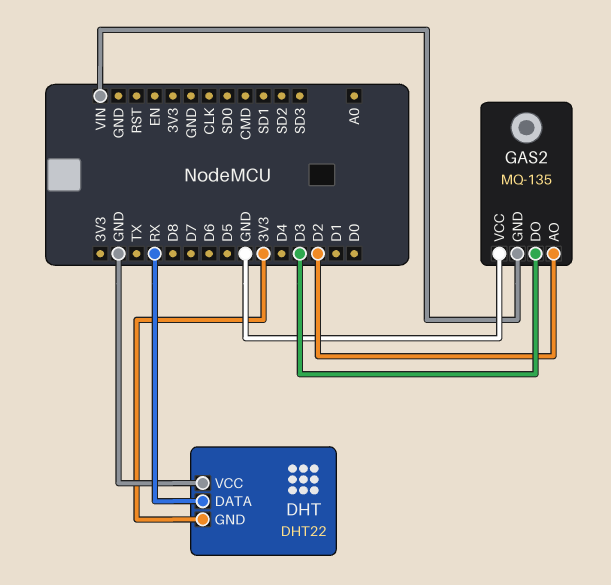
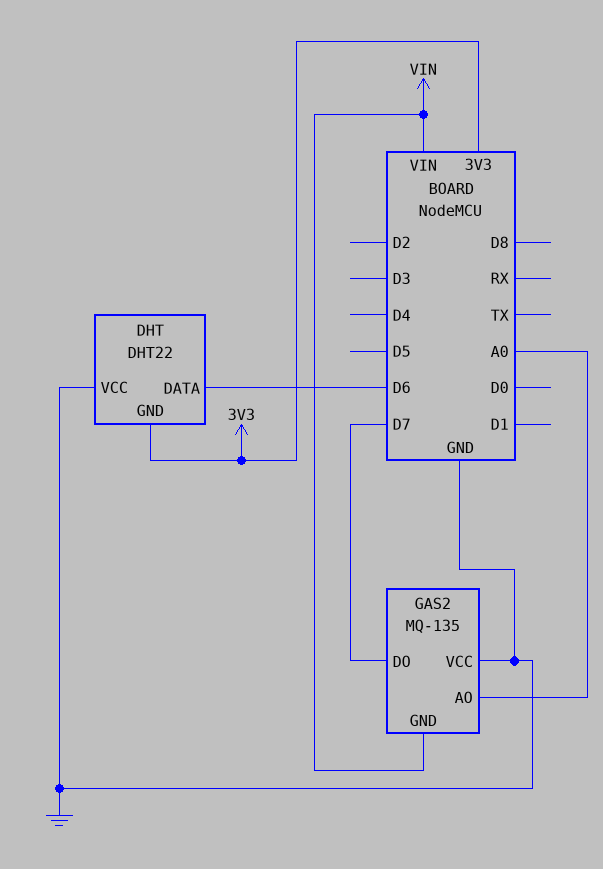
DHT pin DATA: RX -> D6
GAS2 pin AO: D2 -> A0
GAS2 pin DO: D3 -> D7

